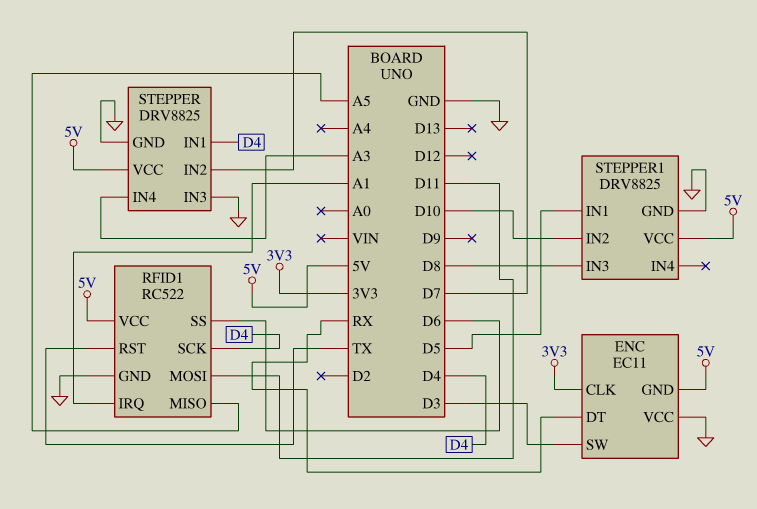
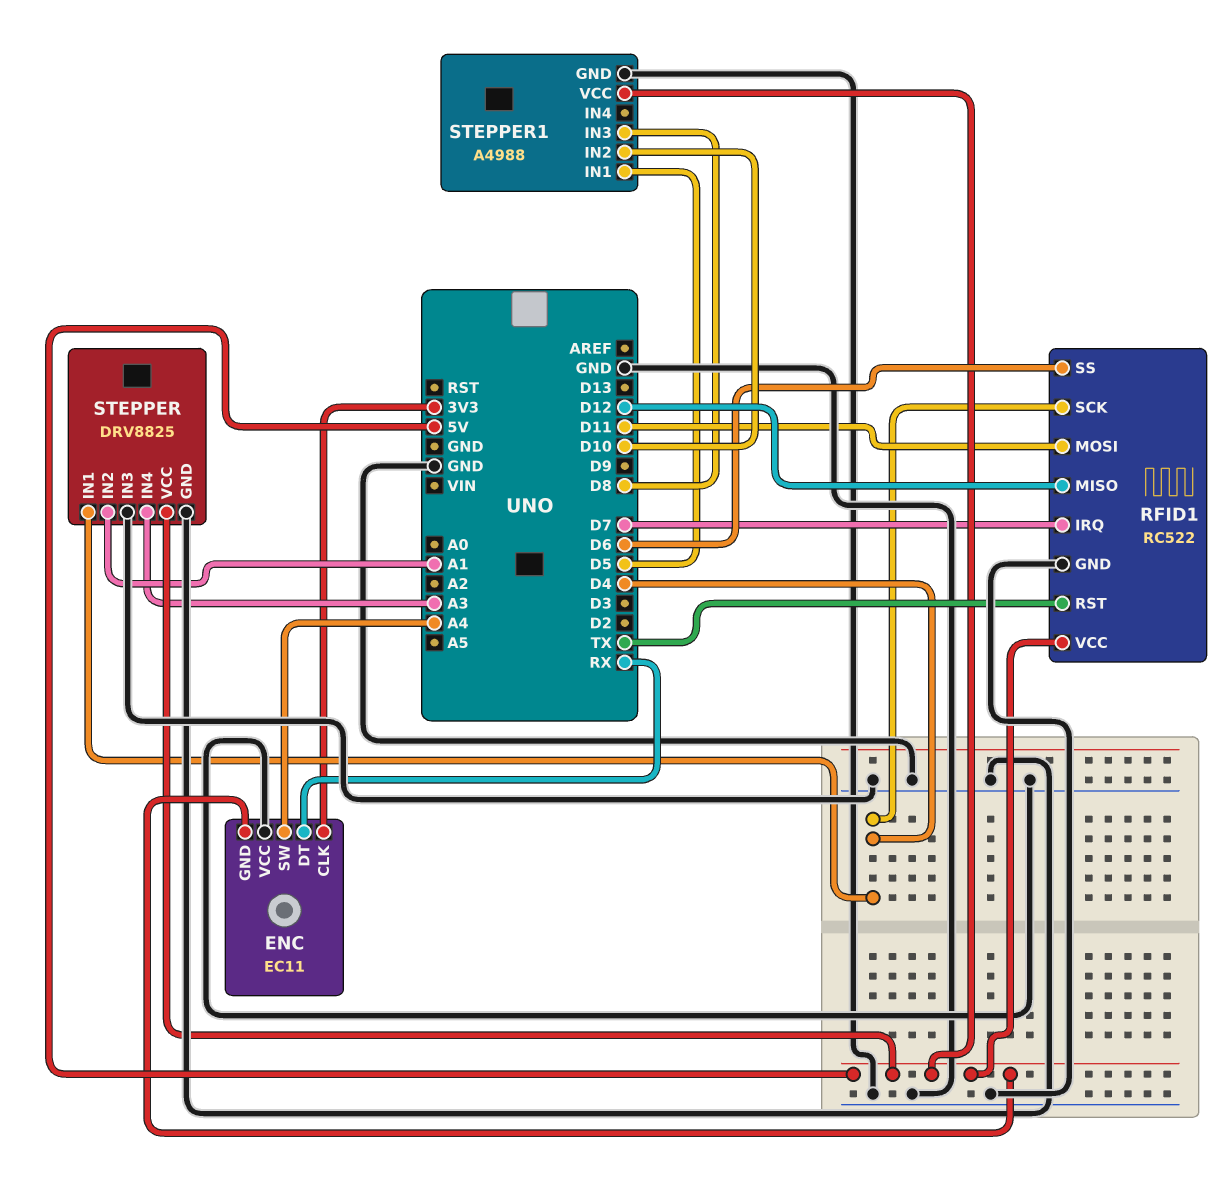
ENC pin SW: D3 -> A4
RFID1 pin IRQ: A1 -> D7
RFID1 pin MISO: A5 -> D12
STEPPER pin IN2: D7 -> A1
STEPPER1: DRV8825 -> A4988

